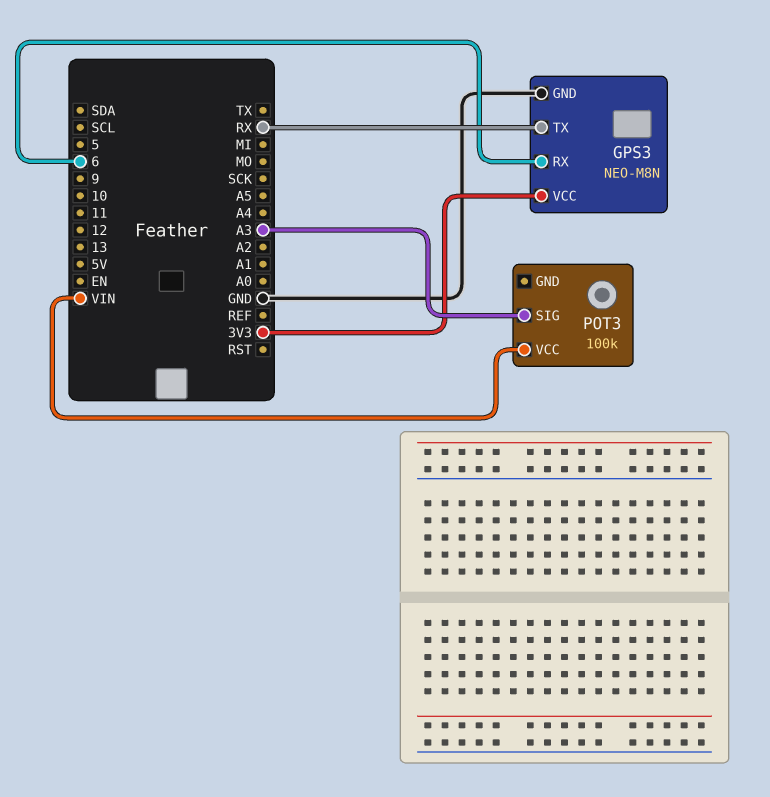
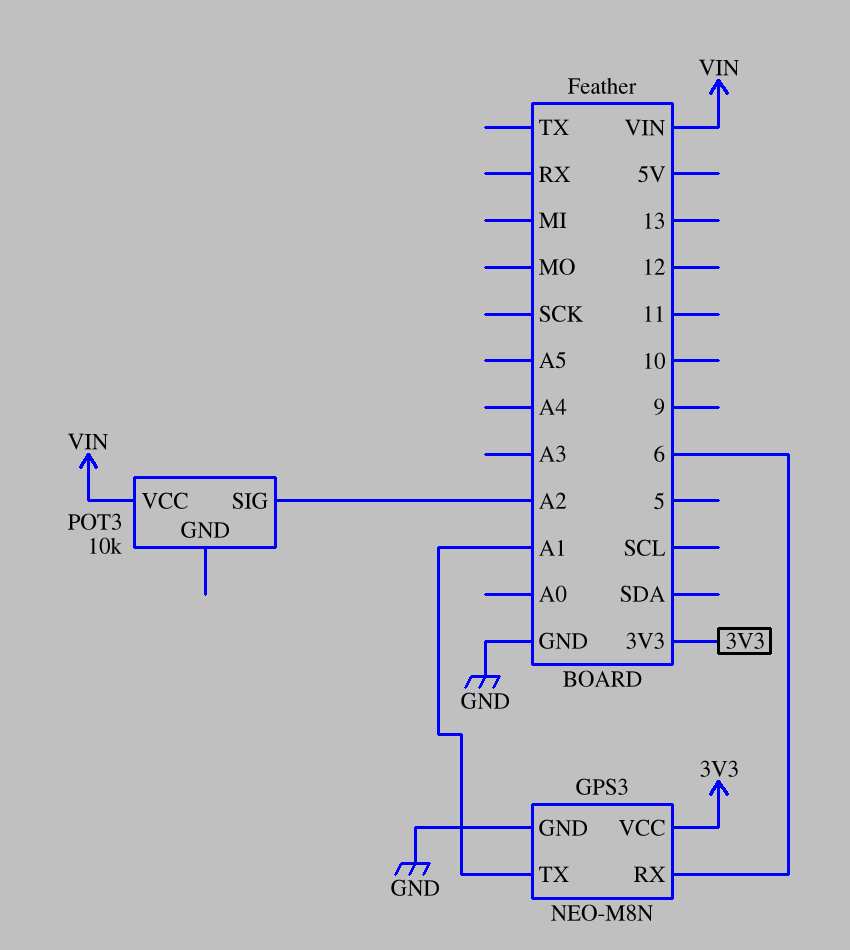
GPS3 pin TX: RX -> A1
POT3: 100k -> 10k
POT3 pin SIG: A3 -> A2

